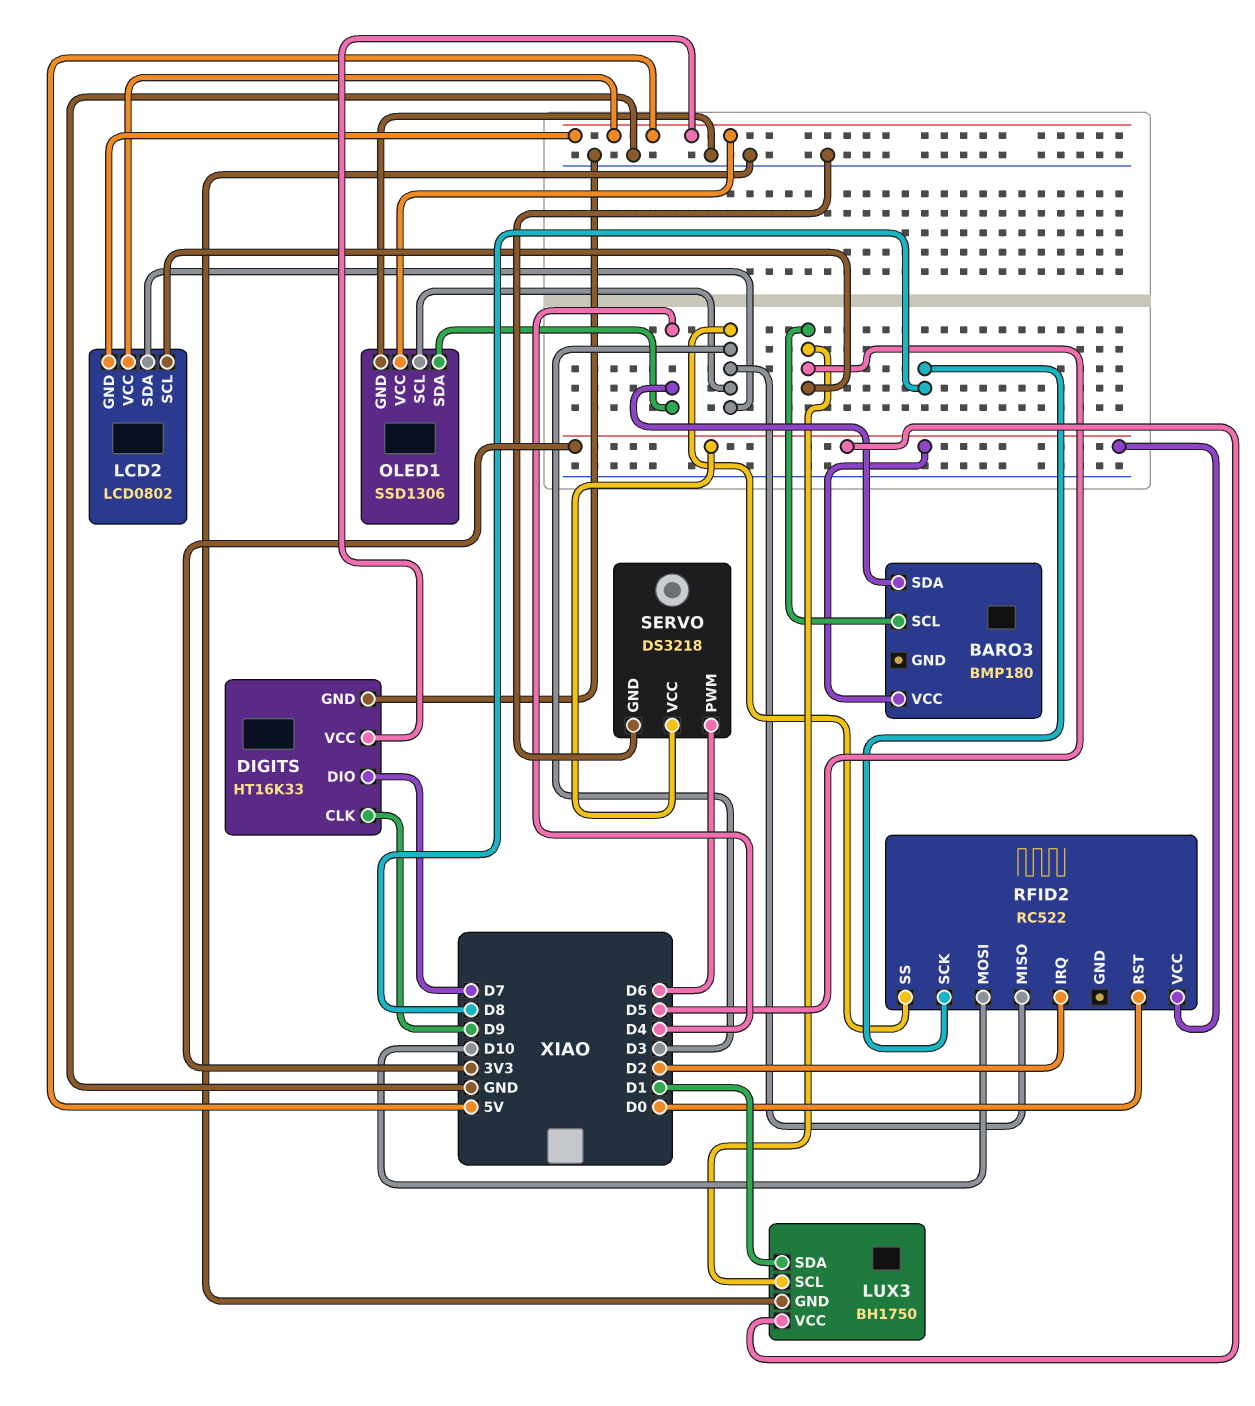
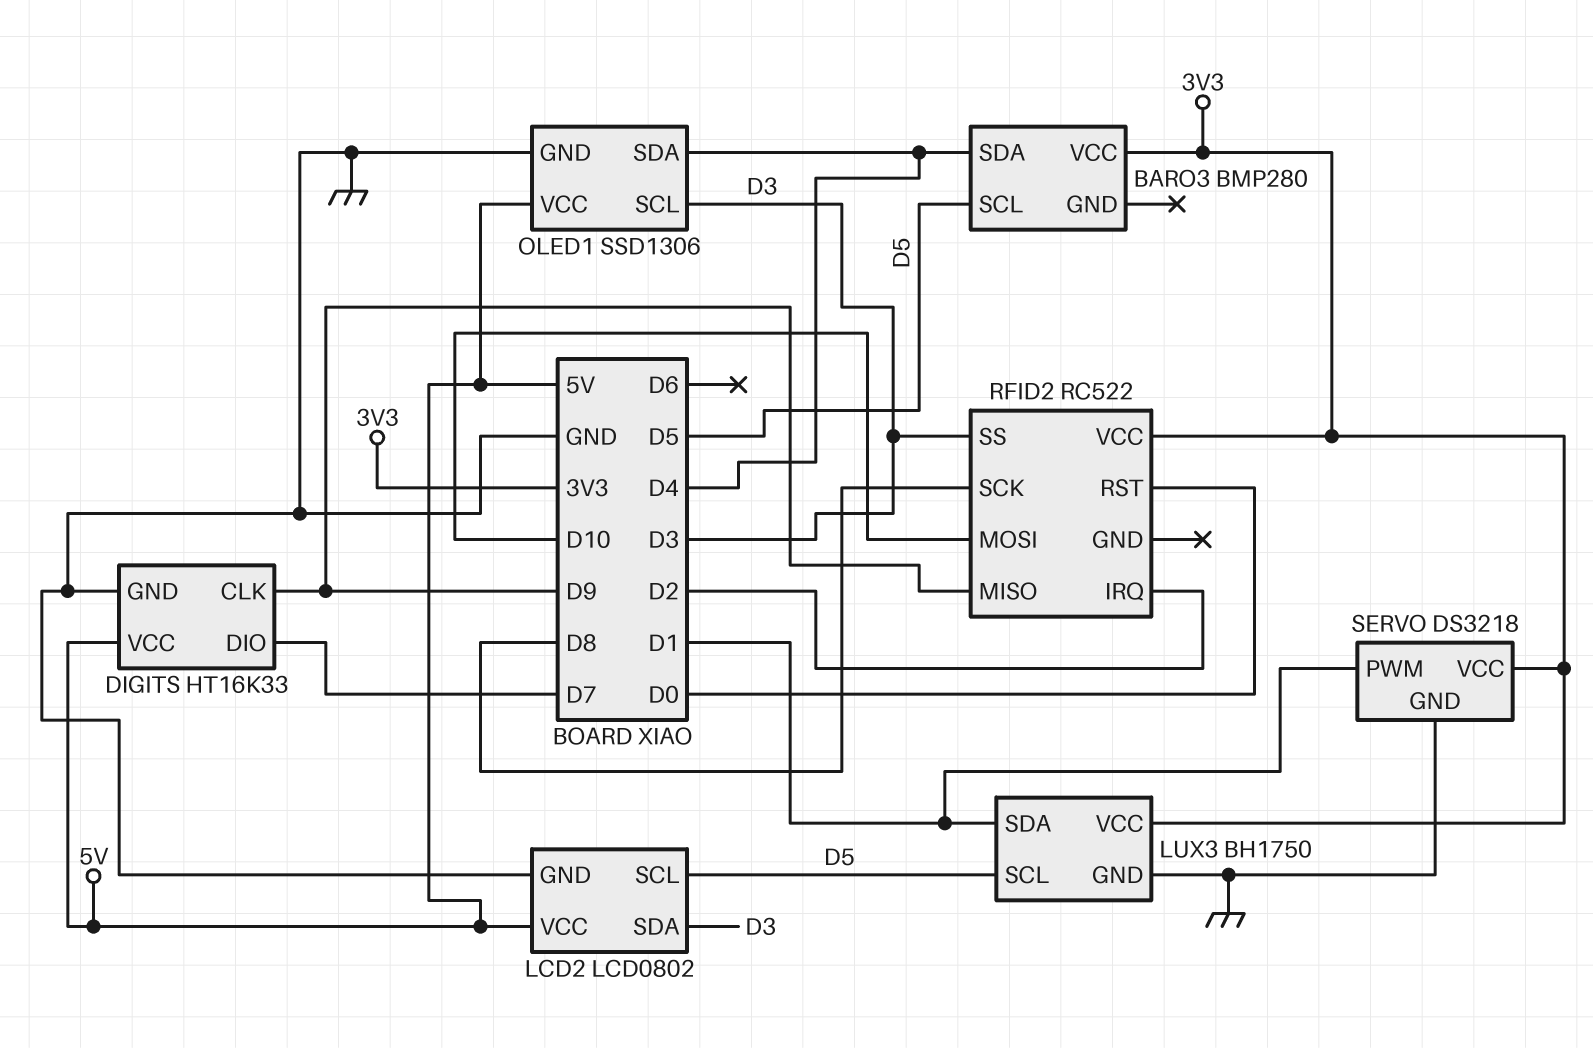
BARO3: BMP180 -> BMP280
LCD2 pin GND: 5V -> GND
RFID2 pin MISO: D3 -> D9
SERVO pin PWM: D6 -> D1

